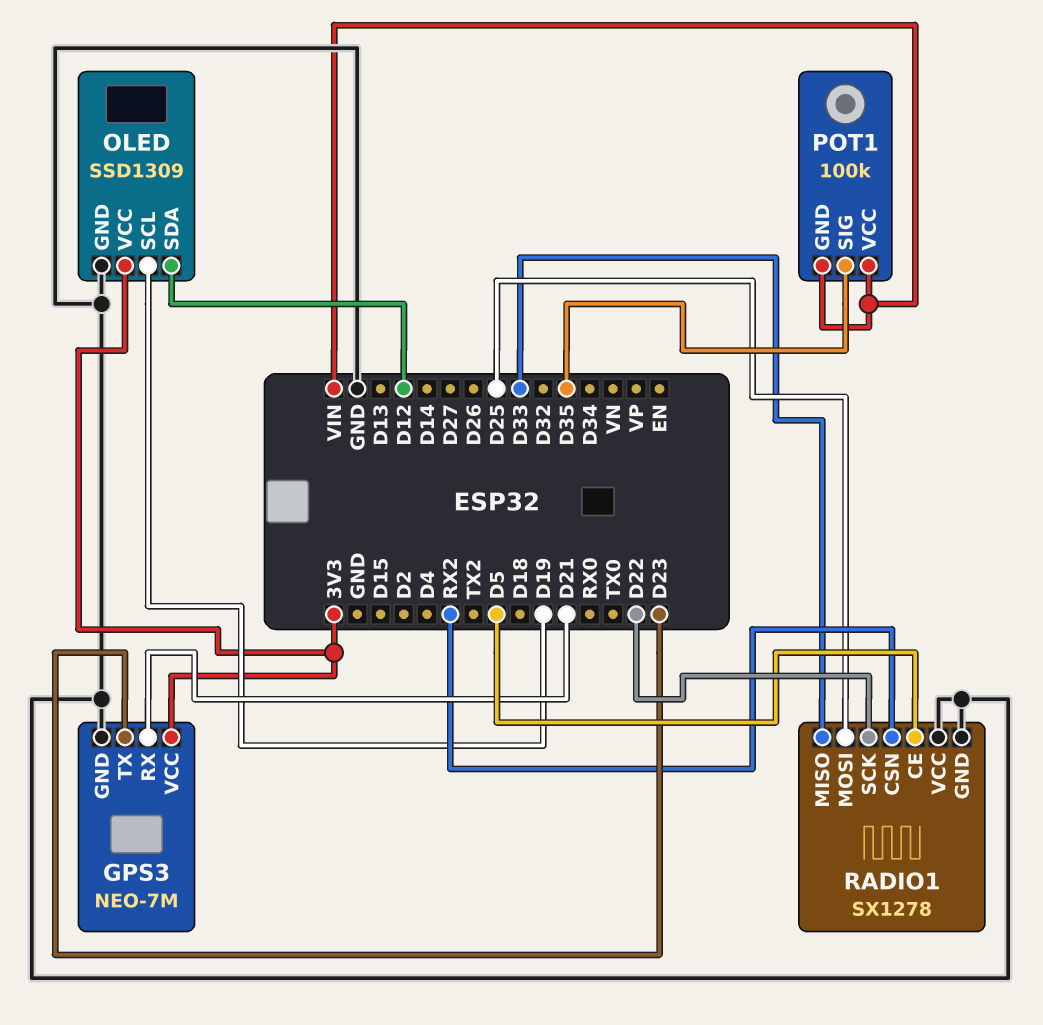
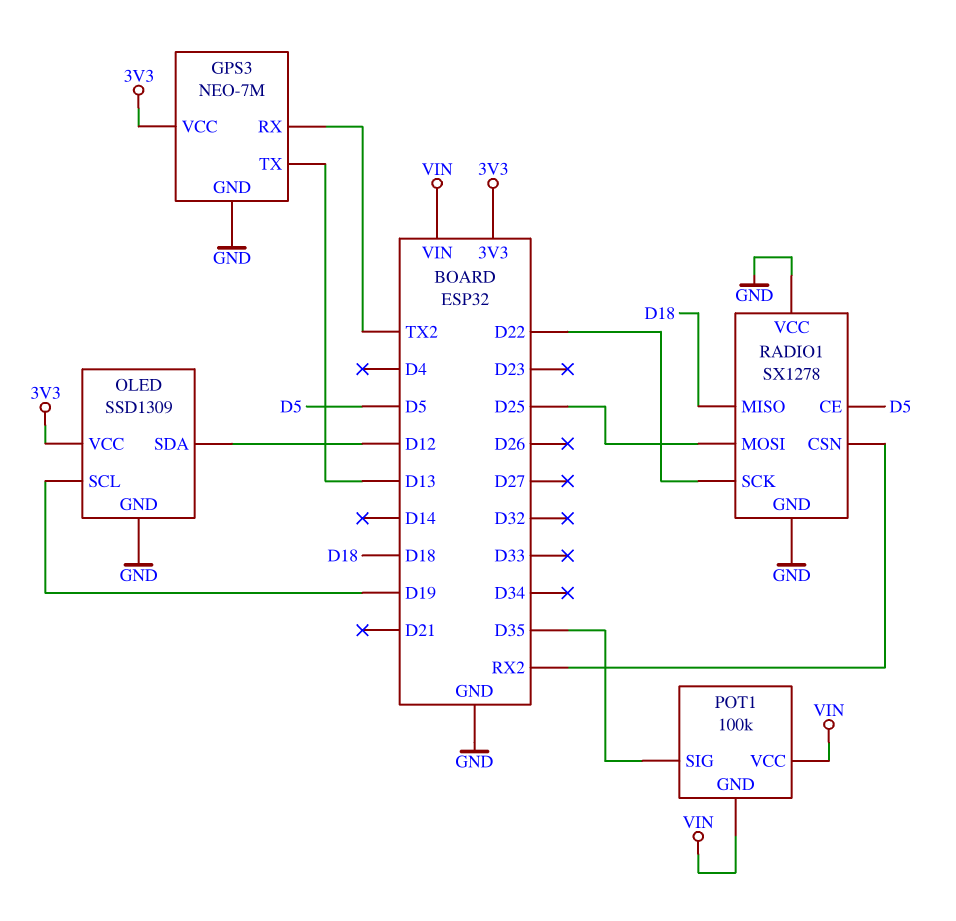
GPS3 pin RX: D21 -> TX2
GPS3 pin TX: D23 -> D13
RADIO1 pin MISO: D33 -> D18

